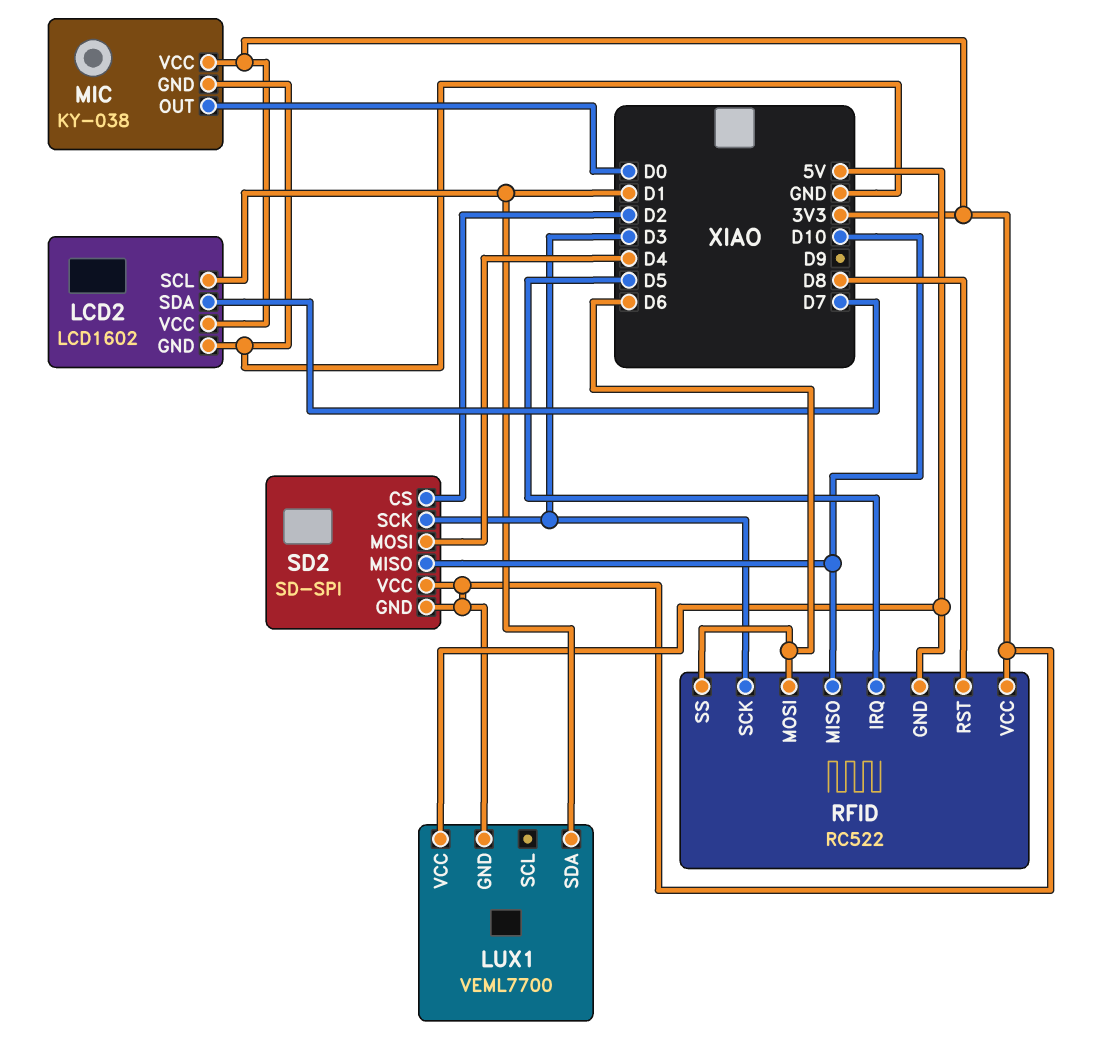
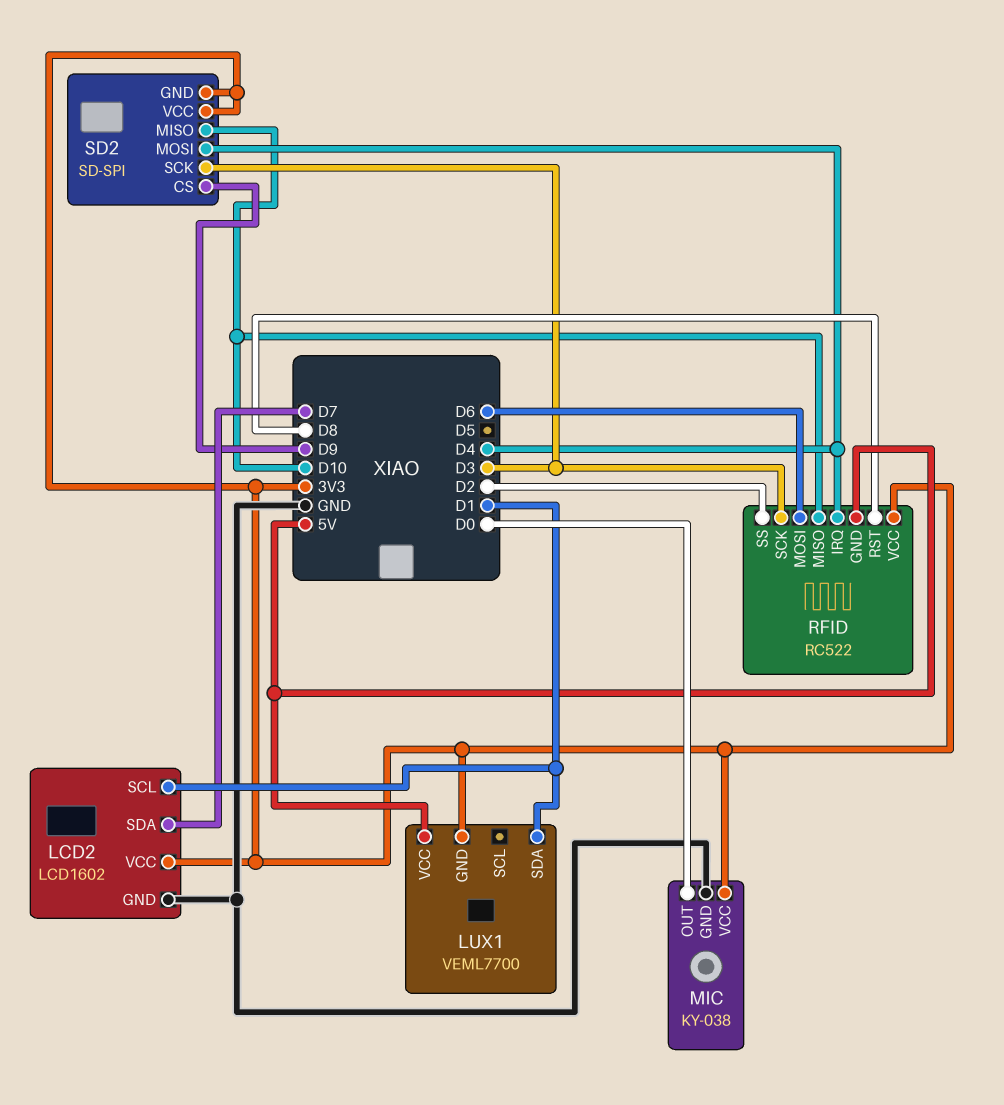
RFID pin IRQ: D5 -> D4
RFID pin SS: D6 -> D2
SD2 pin CS: D2 -> D9

